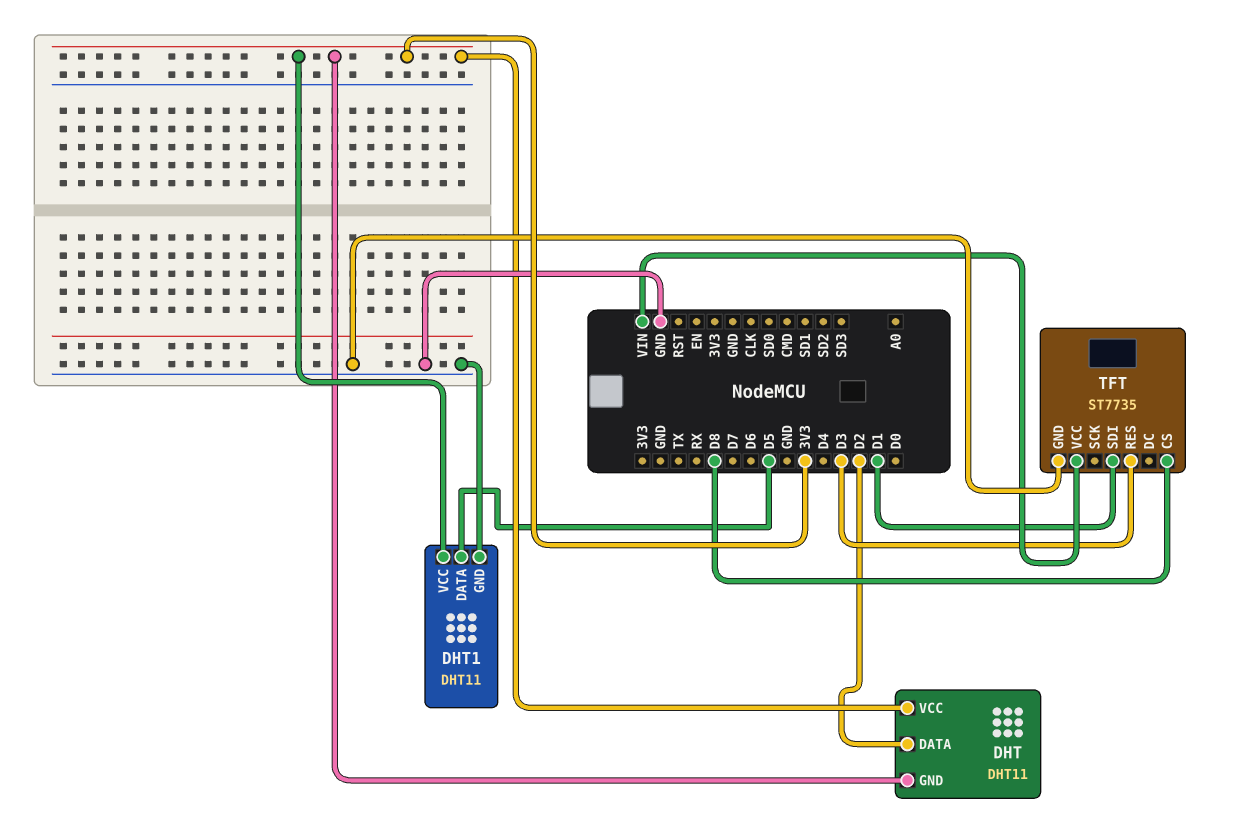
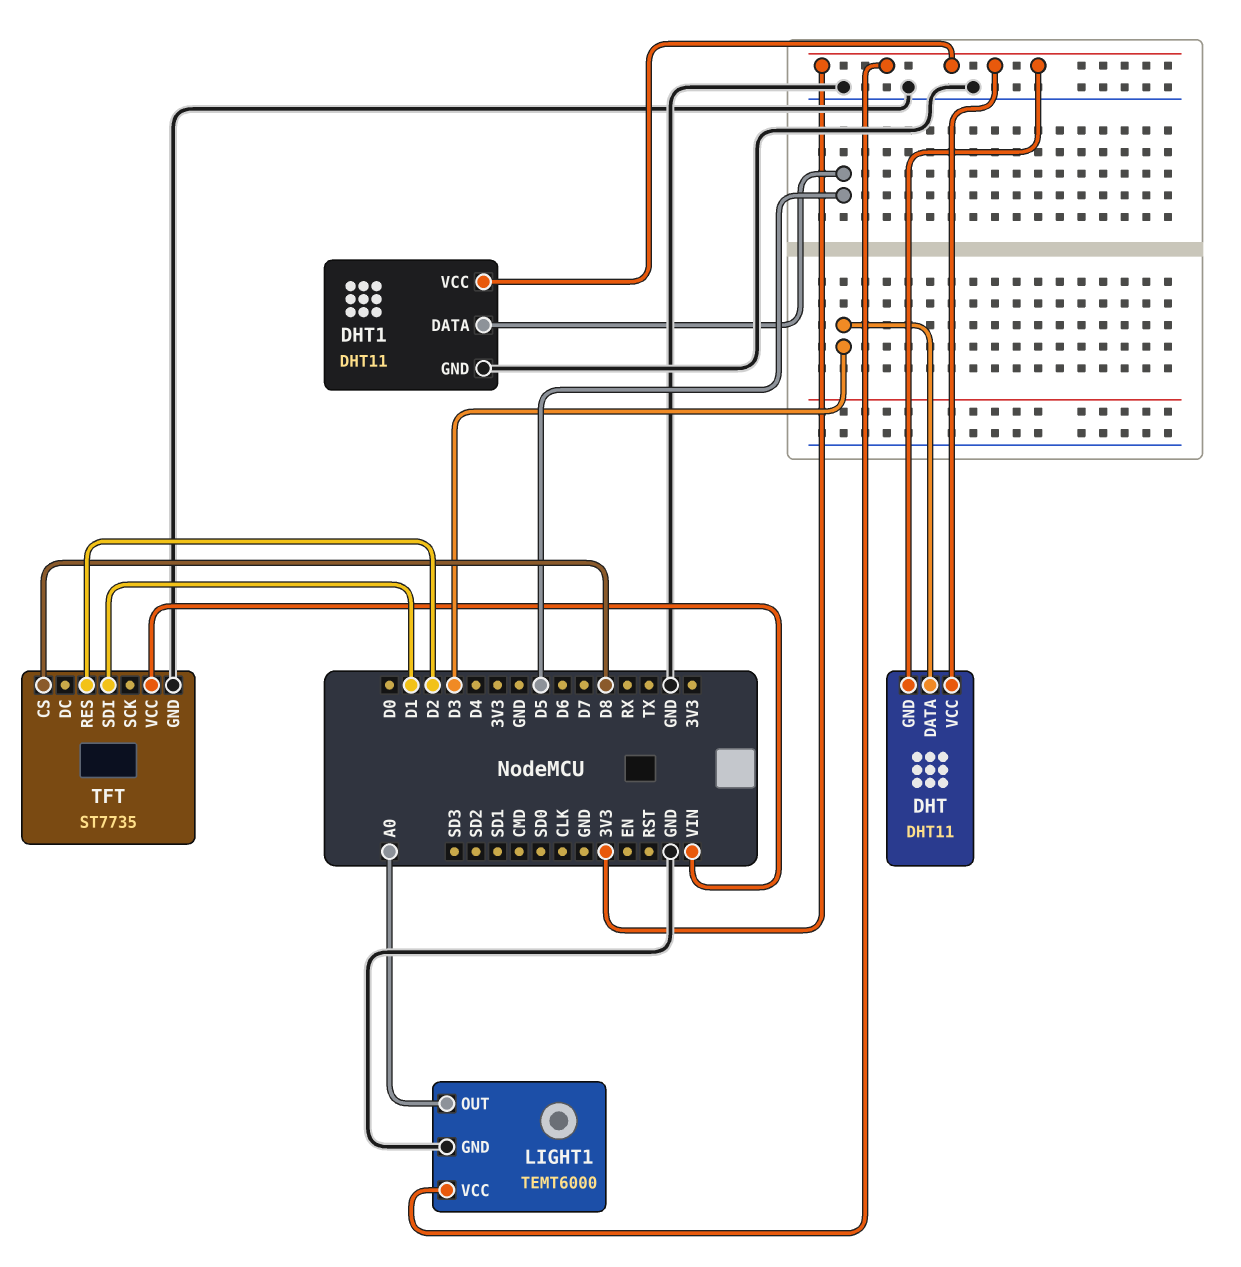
DHT pin DATA: D2 -> D3
LIGHT1: none -> TEMT6000
LIGHT1 pin GND: none -> GND
LIGHT1 pin OUT: none -> A0
LIGHT1 pin VCC: none -> 3V3
TFT pin RES: D3 -> D2

